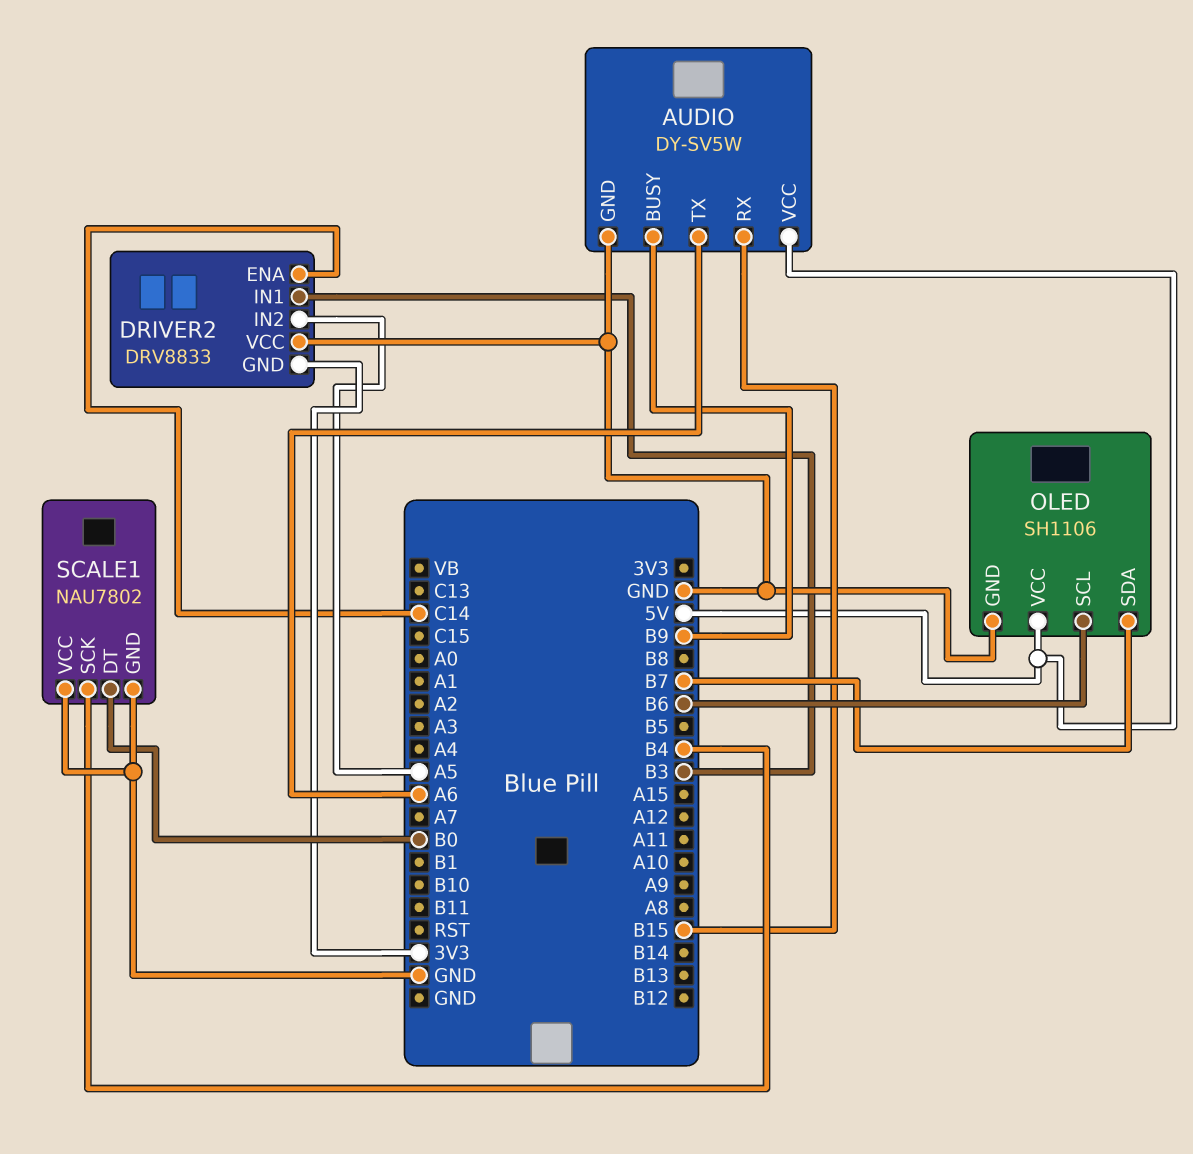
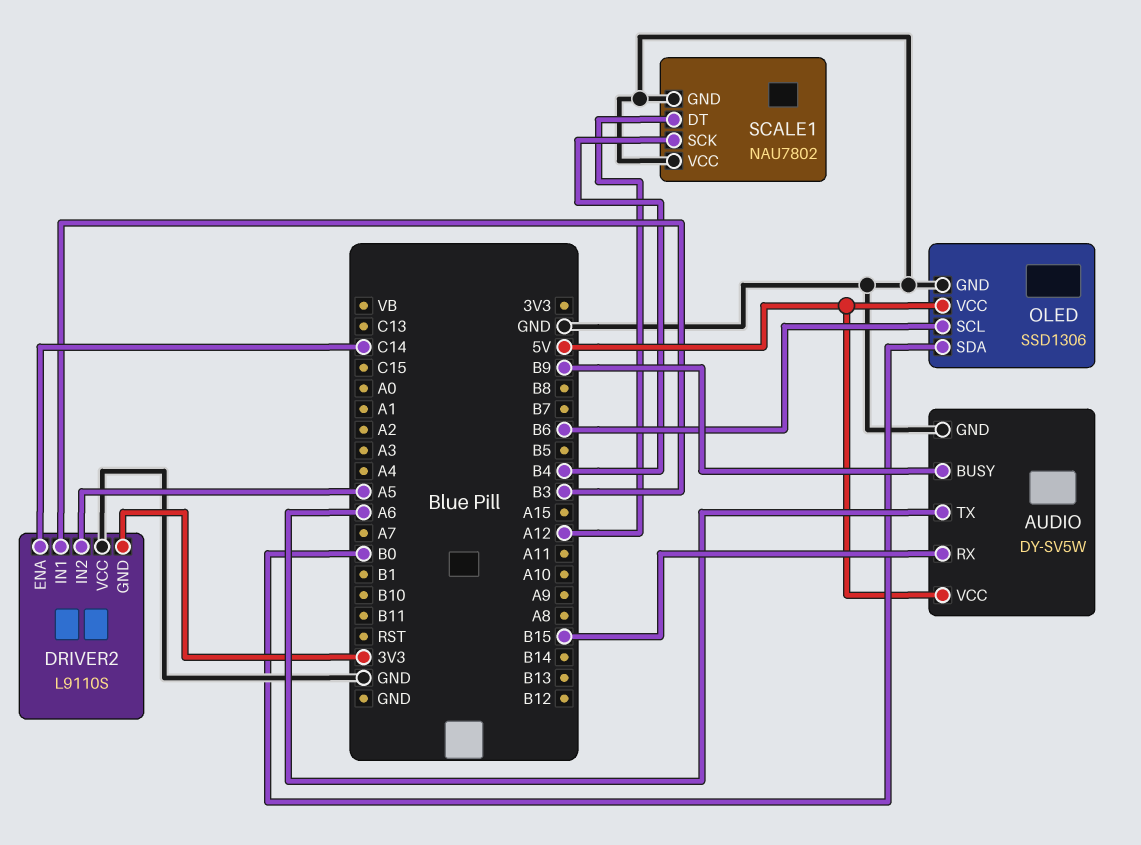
DRIVER2: DRV8833 -> L9110S
OLED: SH1106 -> SSD1306
OLED pin SDA: B7 -> B0
SCALE1 pin DT: B0 -> A12

